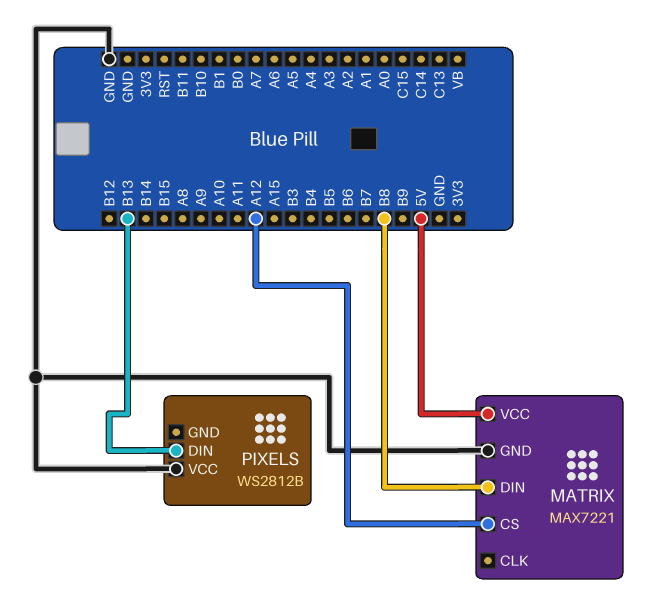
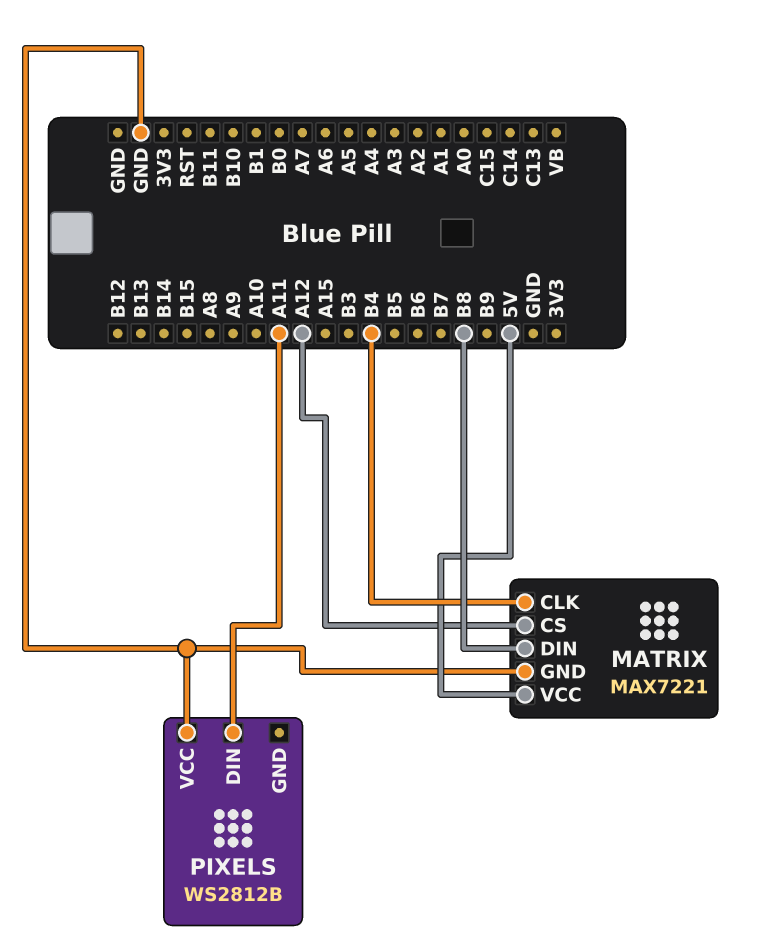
MATRIX pin CLK: none -> B4
PIXELS pin DIN: B13 -> A11

